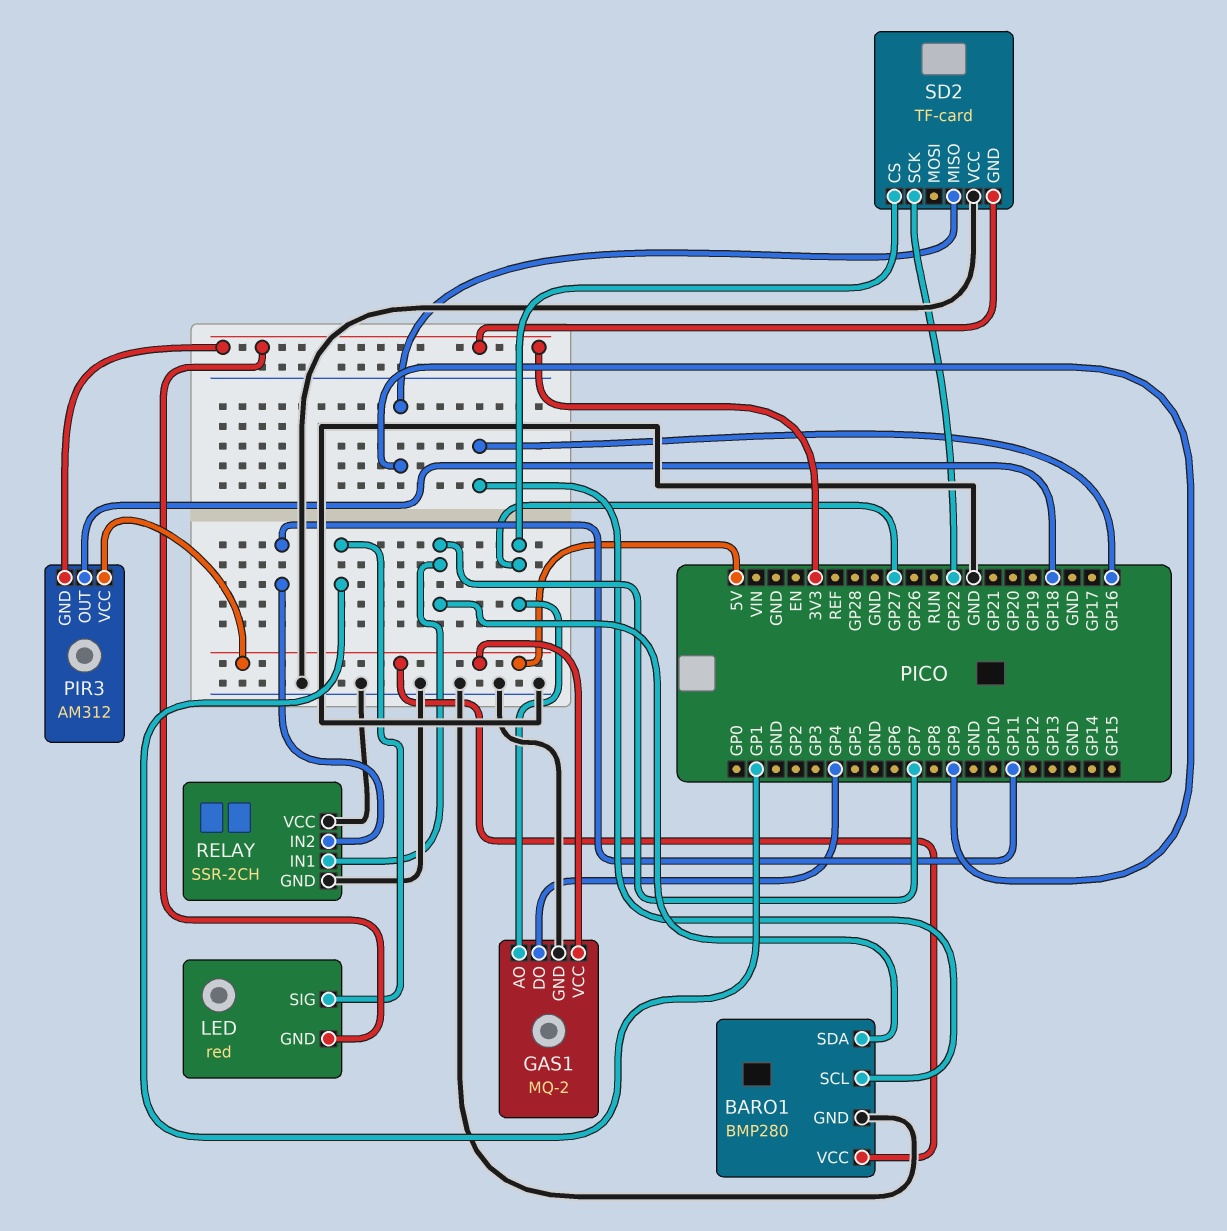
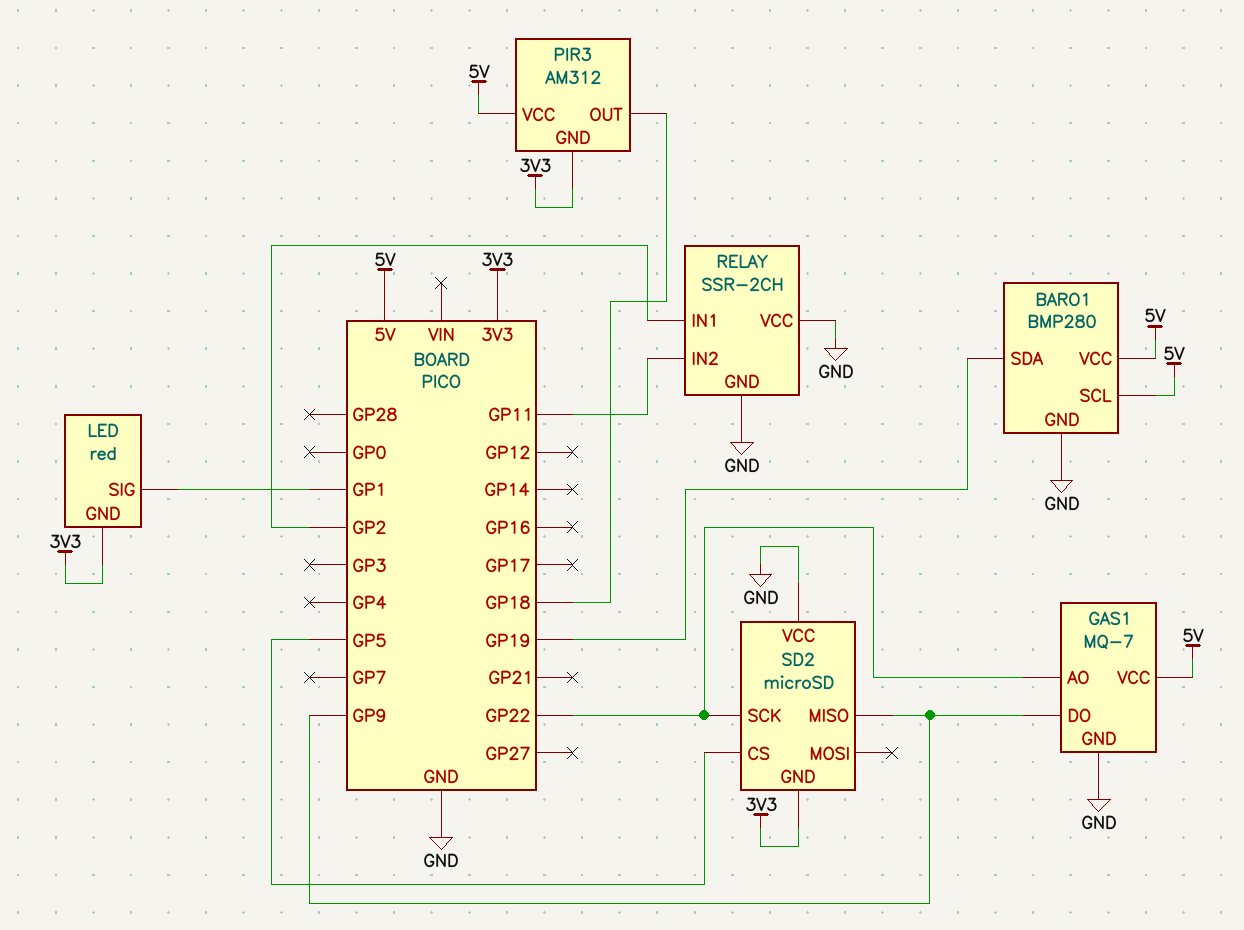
BARO1 pin SCL: GP16 -> 5V
BARO1 pin SDA: GP7 -> GP19
GAS1: MQ-2 -> MQ-7
GAS1 pin AO: GP27 -> GP22
GAS1 pin DO: GP4 -> GP9
RELAY pin IN1: GP7 -> GP2
SD2: TF-card -> microSD
SD2 pin CS: GP27 -> GP5

